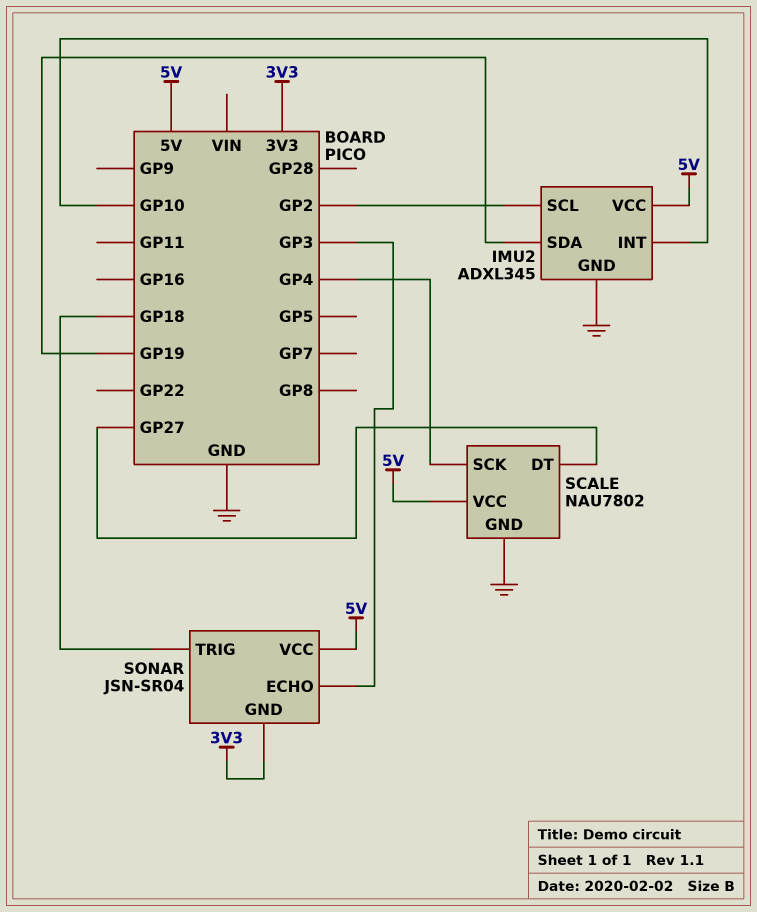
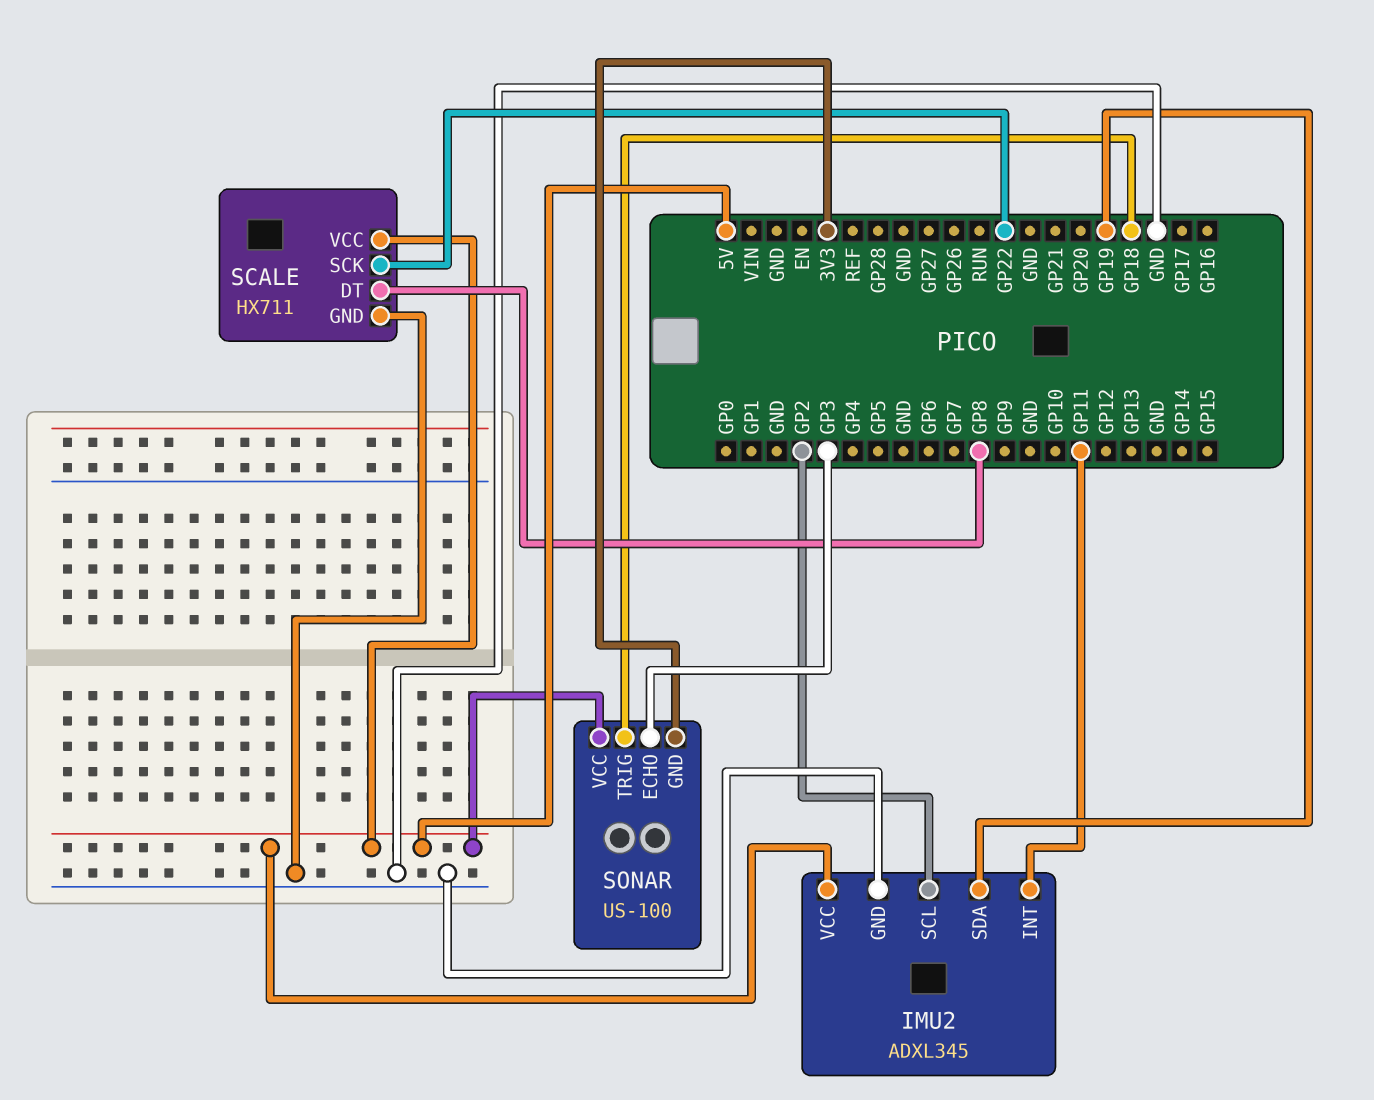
IMU2 pin INT: GP10 -> GP11
SCALE: NAU7802 -> HX711
SCALE pin DT: GP27 -> GP8
SCALE pin SCK: GP4 -> GP22
SONAR: JSN-SR04 -> US-100

